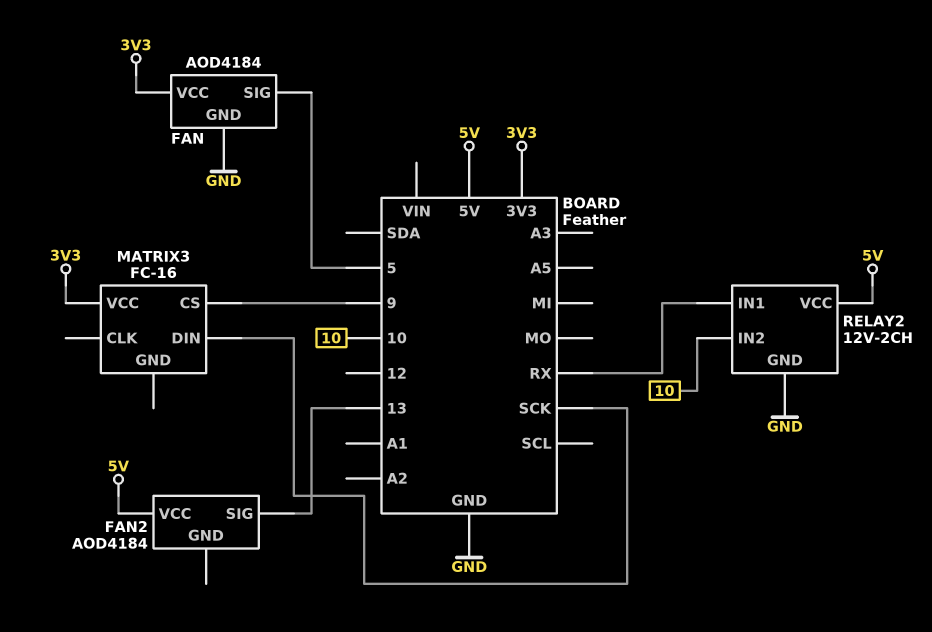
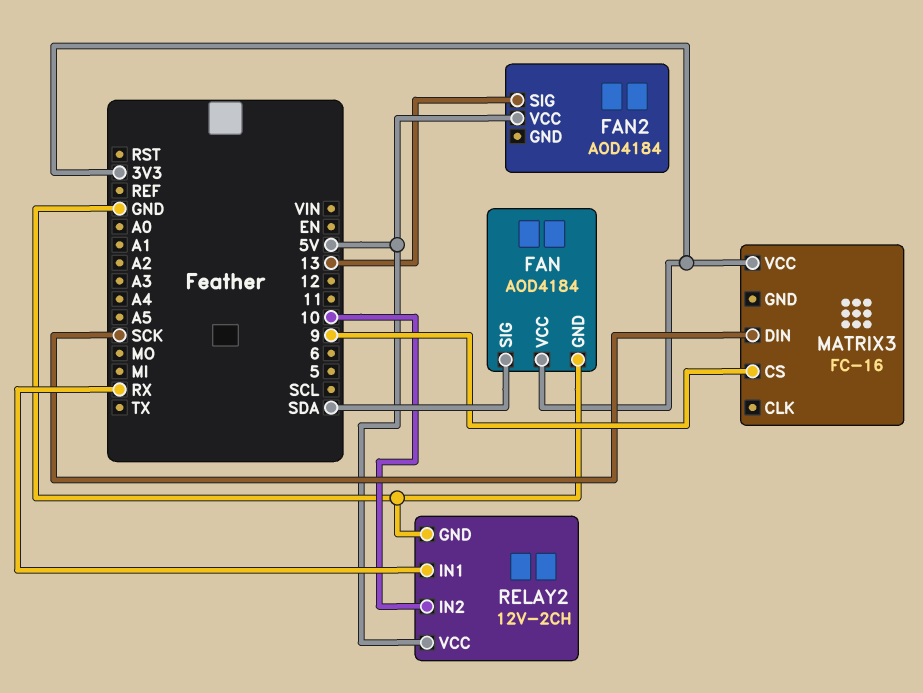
FAN pin SIG: 5 -> SDA

